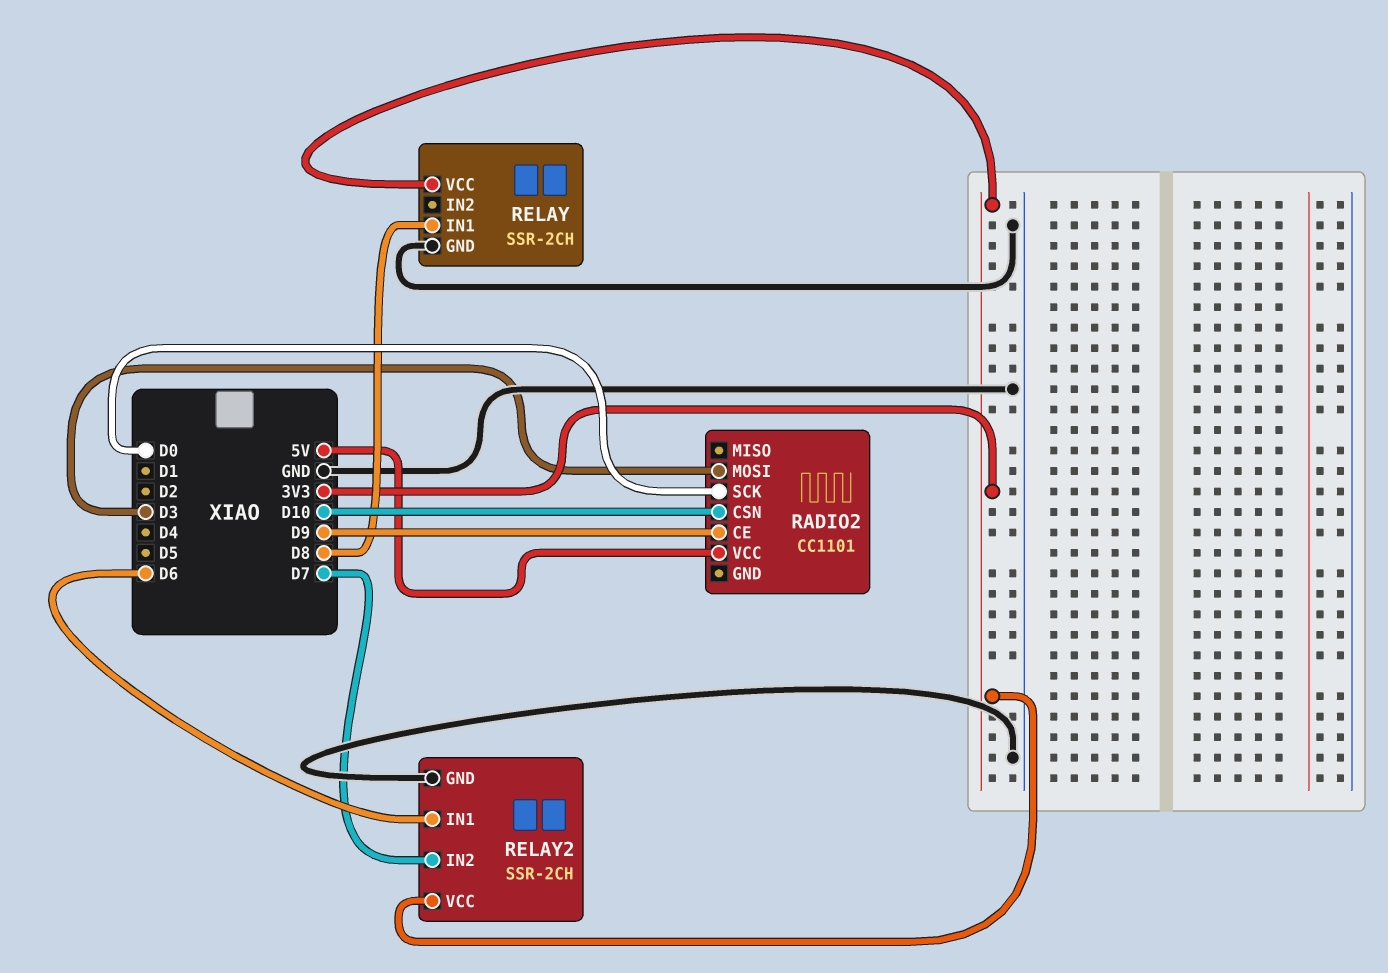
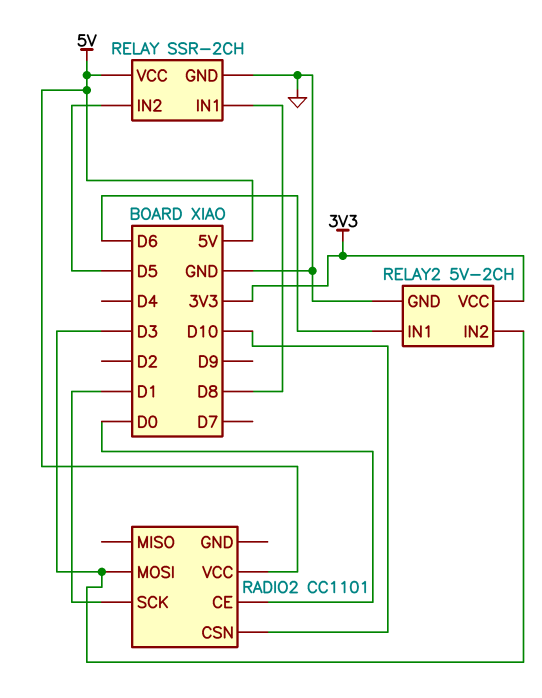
RADIO2 pin CE: D9 -> D0
RADIO2 pin SCK: D0 -> D1
RELAY pin IN2: none -> D5
RELAY pin VCC: 3V3 -> 5V
RELAY2: SSR-2CH -> 5V-2CH
RELAY2 pin IN2: D7 -> D3

